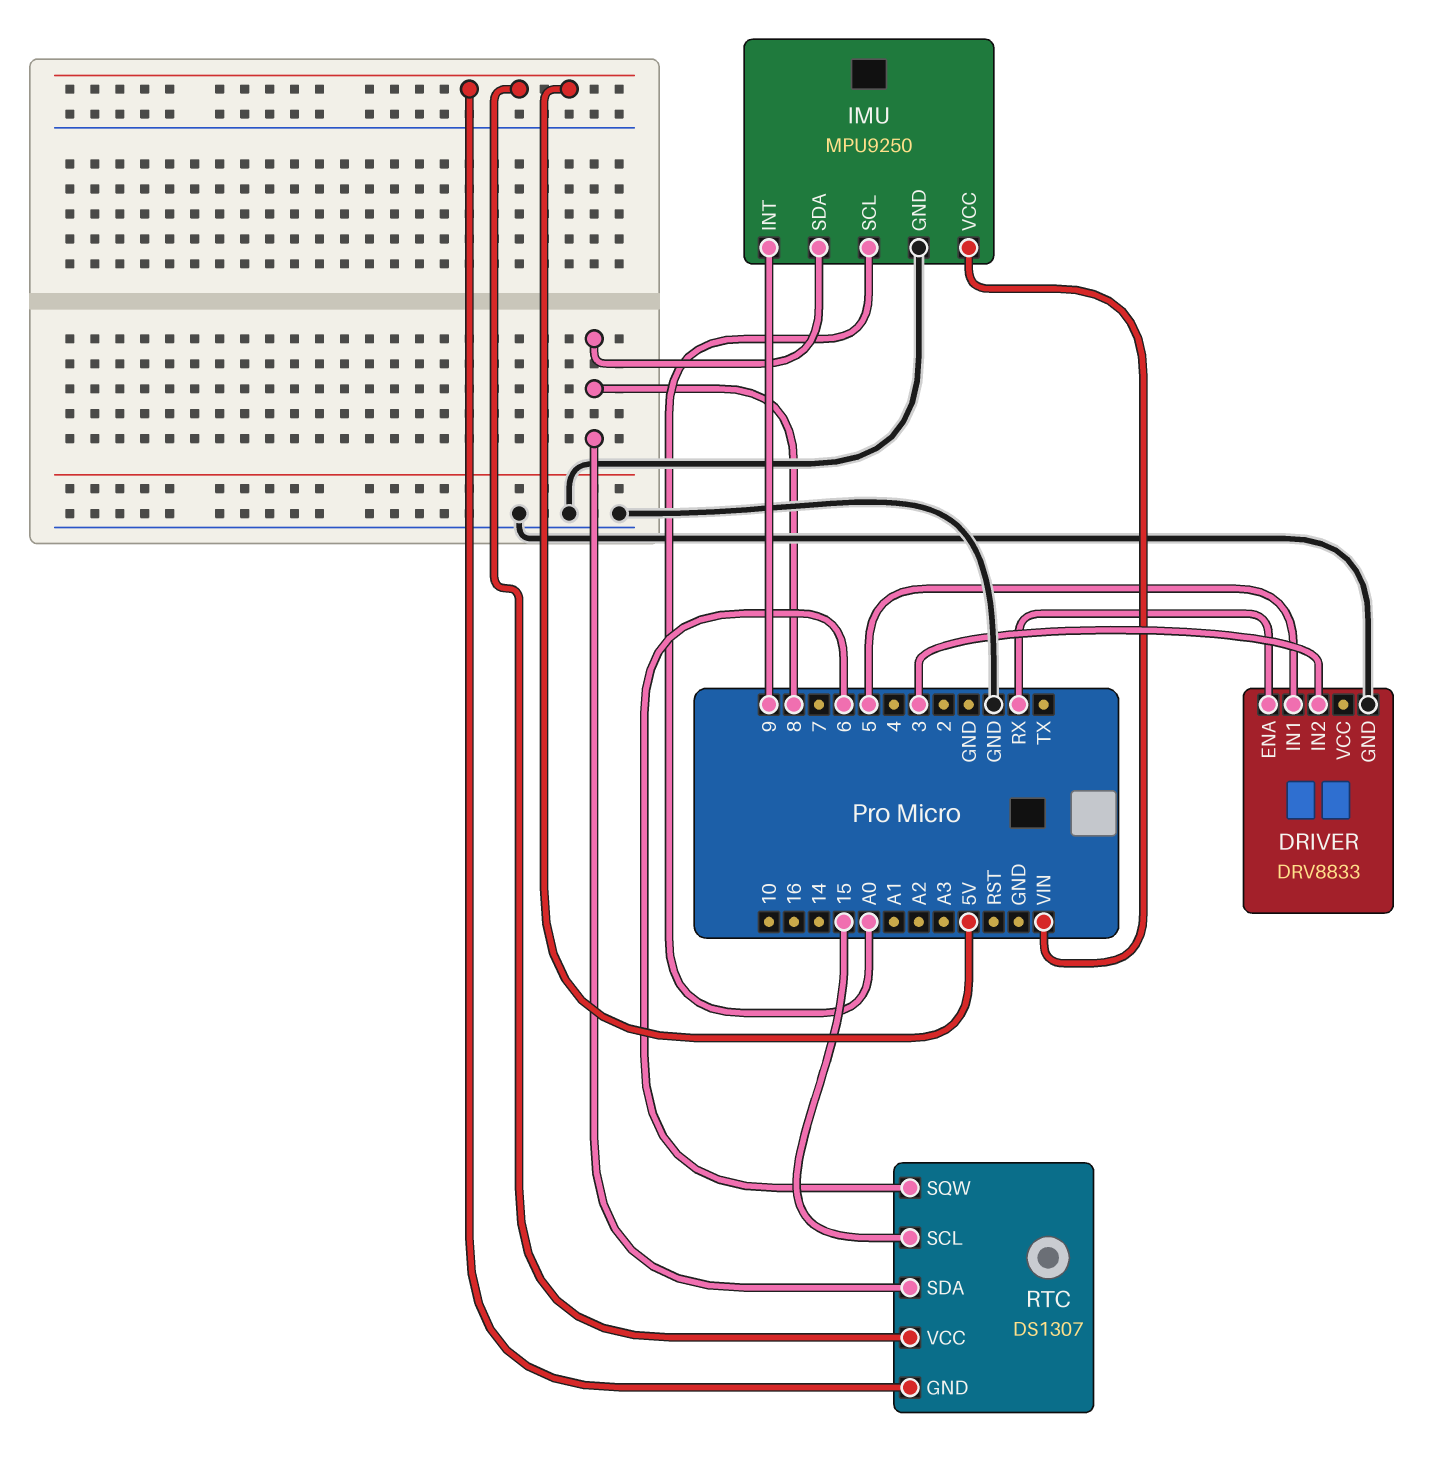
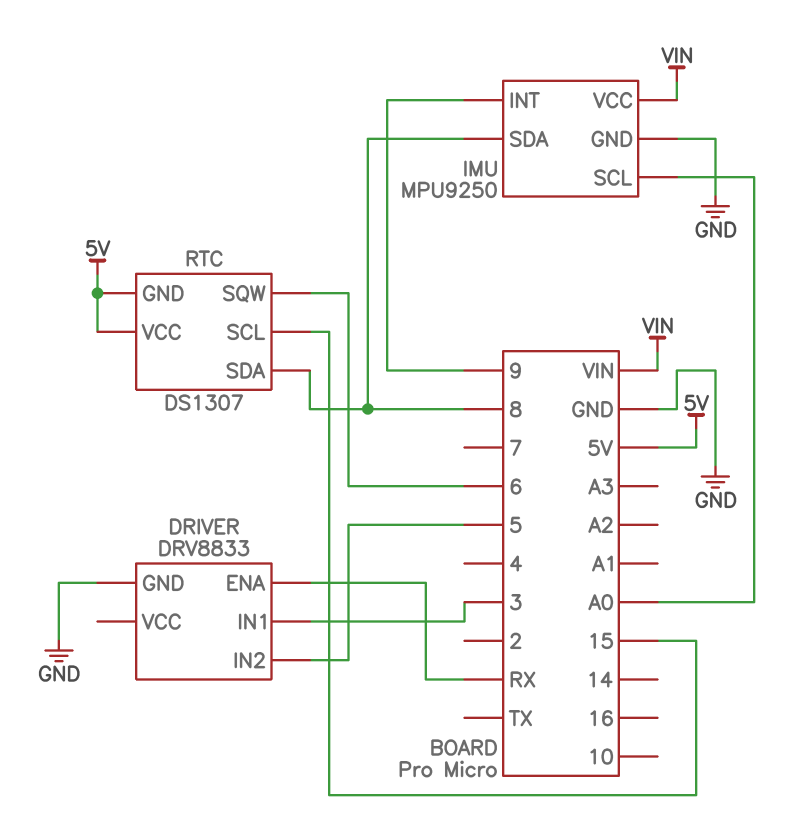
DRIVER pin IN1: 5 -> 3
DRIVER pin IN2: 3 -> 5

